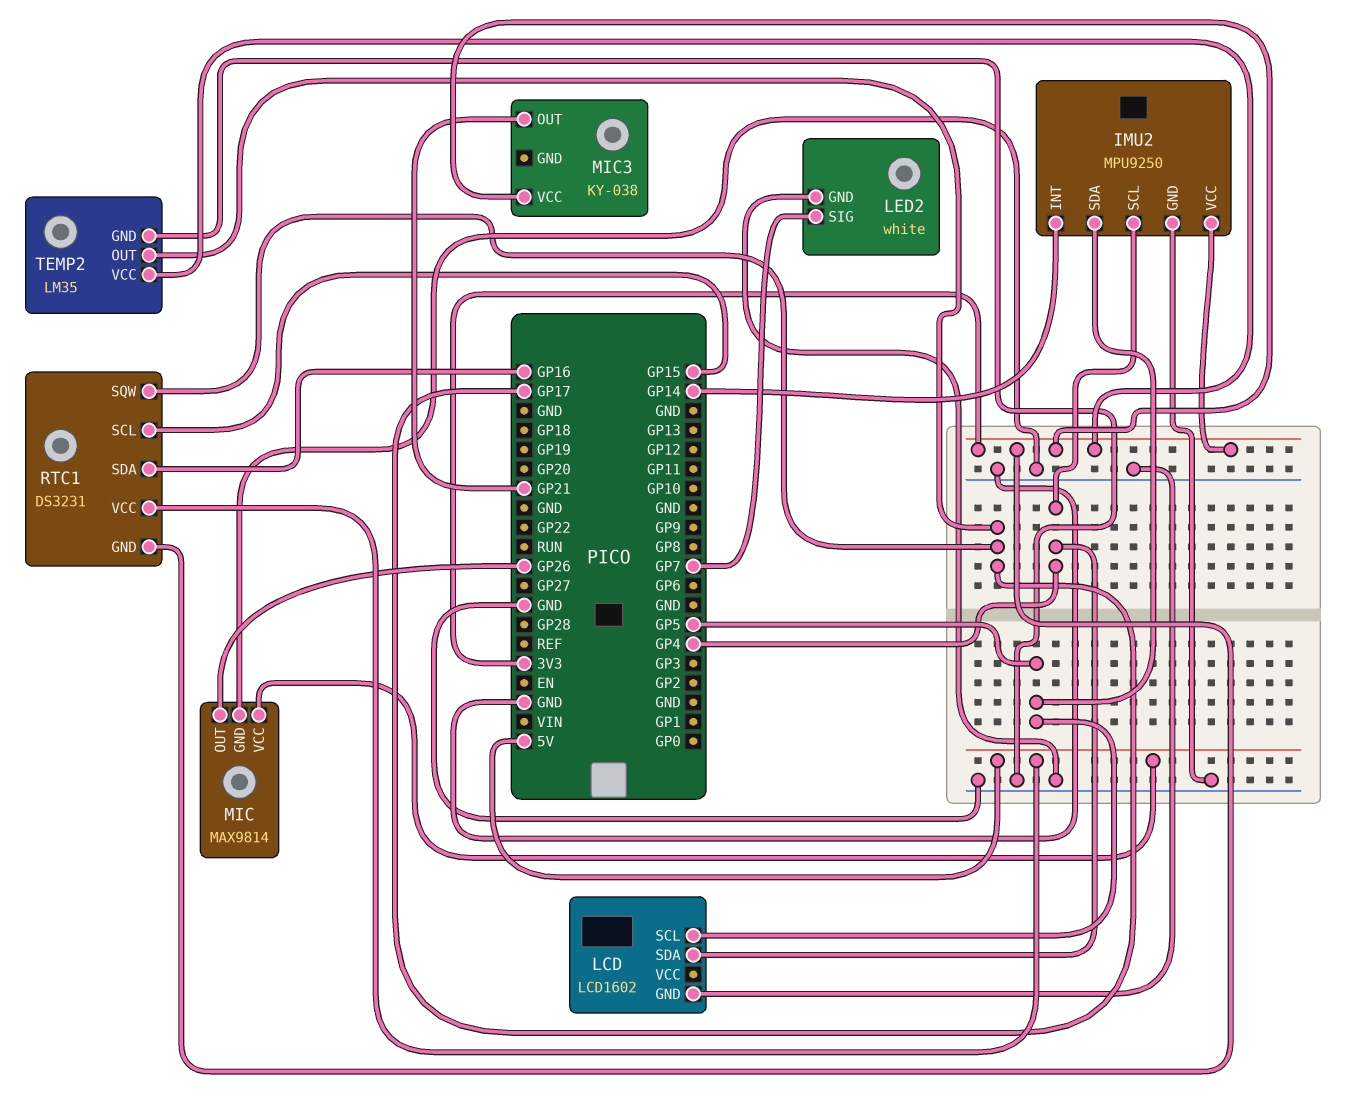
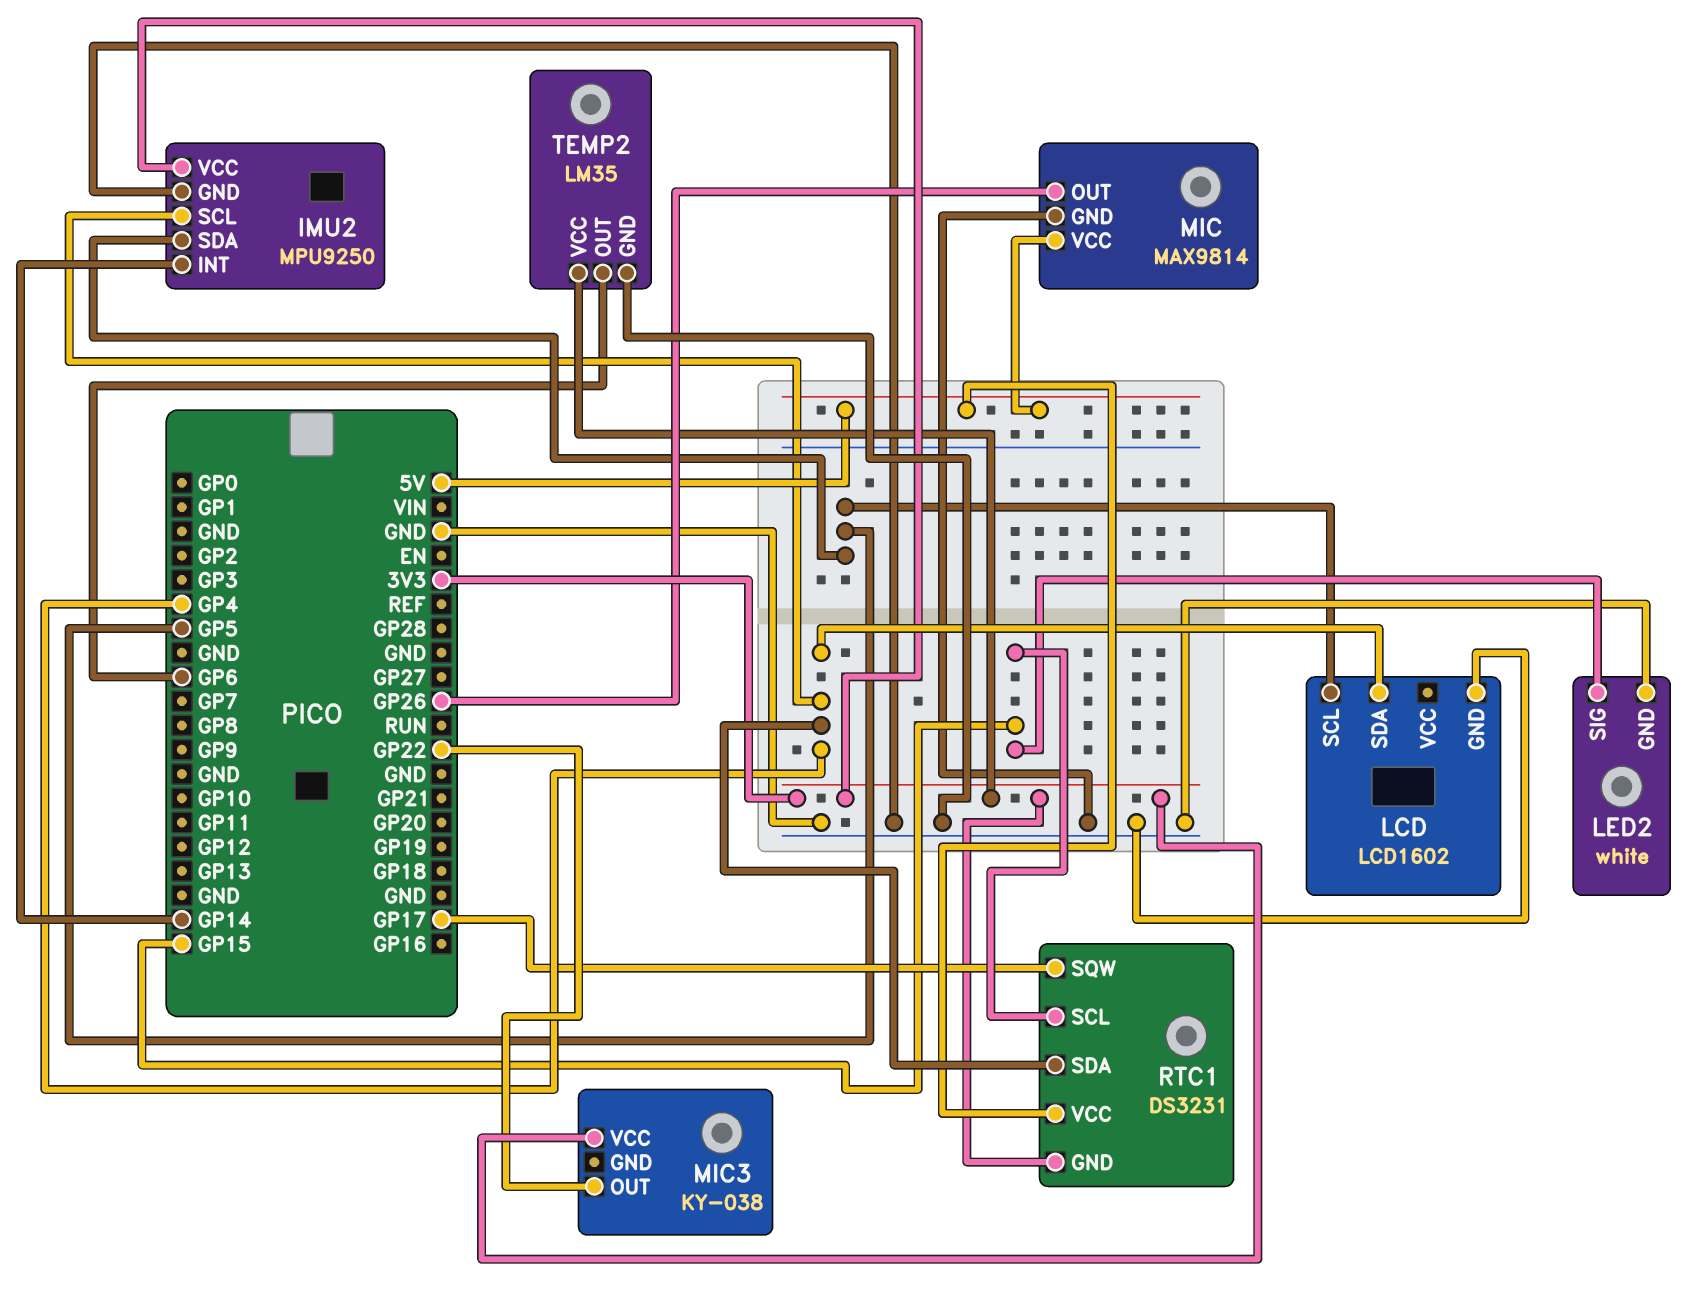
LED2 pin SIG: GP7 -> GP15
MIC3 pin OUT: GP21 -> GP22
RTC1 pin SDA: GP16 -> GP4
TEMP2 pin OUT: GP17 -> GP6

